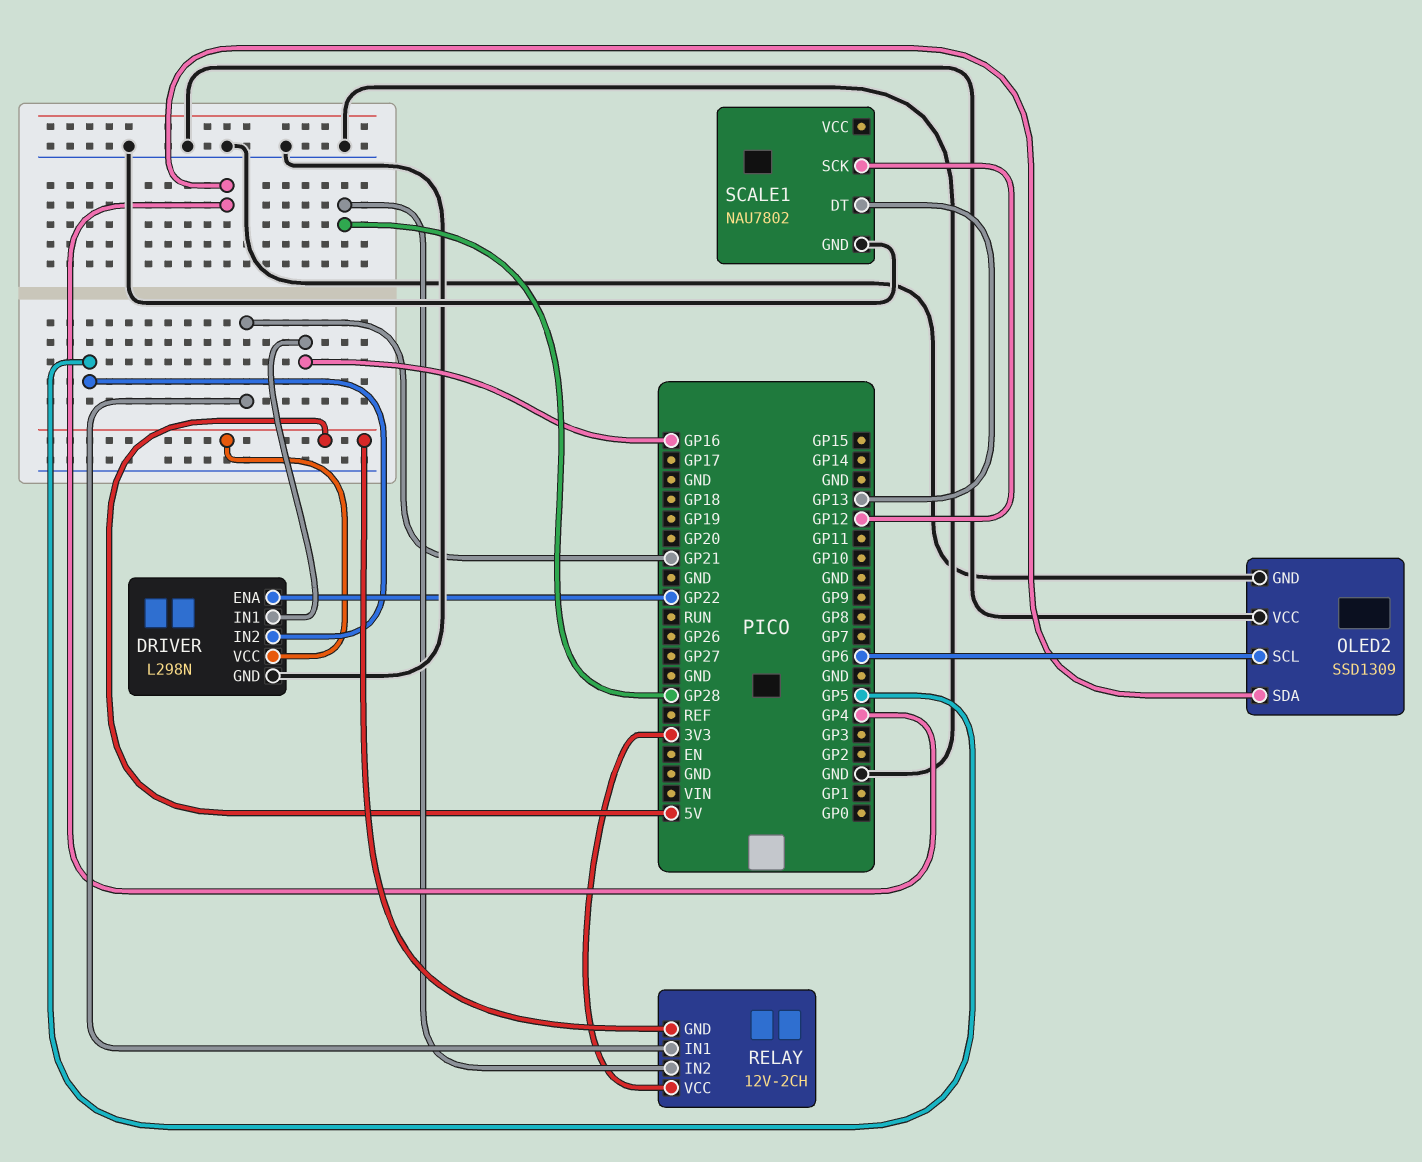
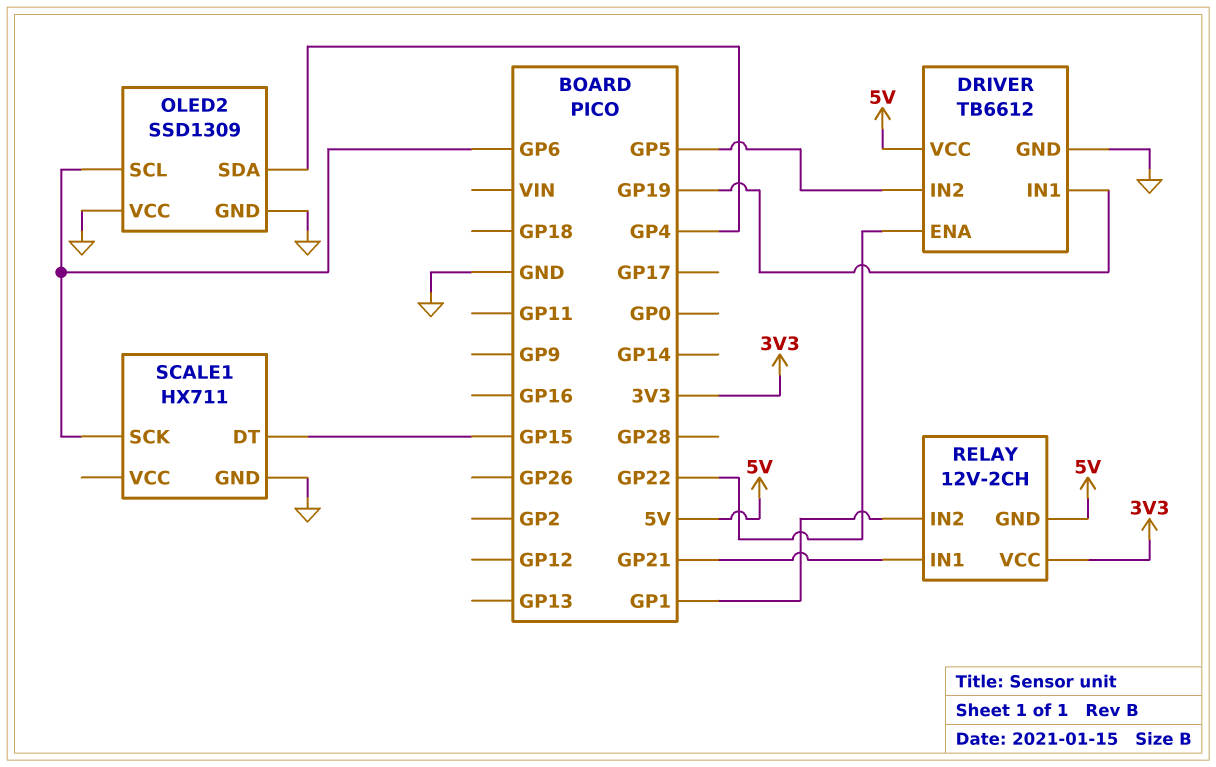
DRIVER: L298N -> TB6612
DRIVER pin IN1: GP16 -> GP19
RELAY pin IN2: GP28 -> GP1
SCALE1: NAU7802 -> HX711
SCALE1 pin DT: GP13 -> GP15
SCALE1 pin SCK: GP12 -> GP6

